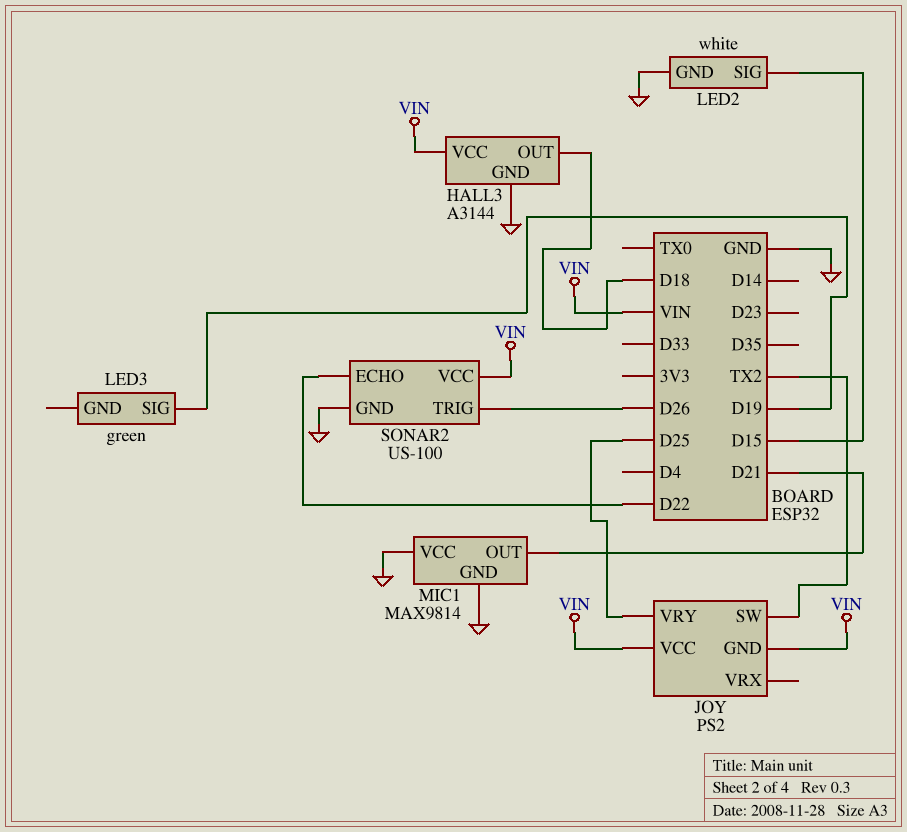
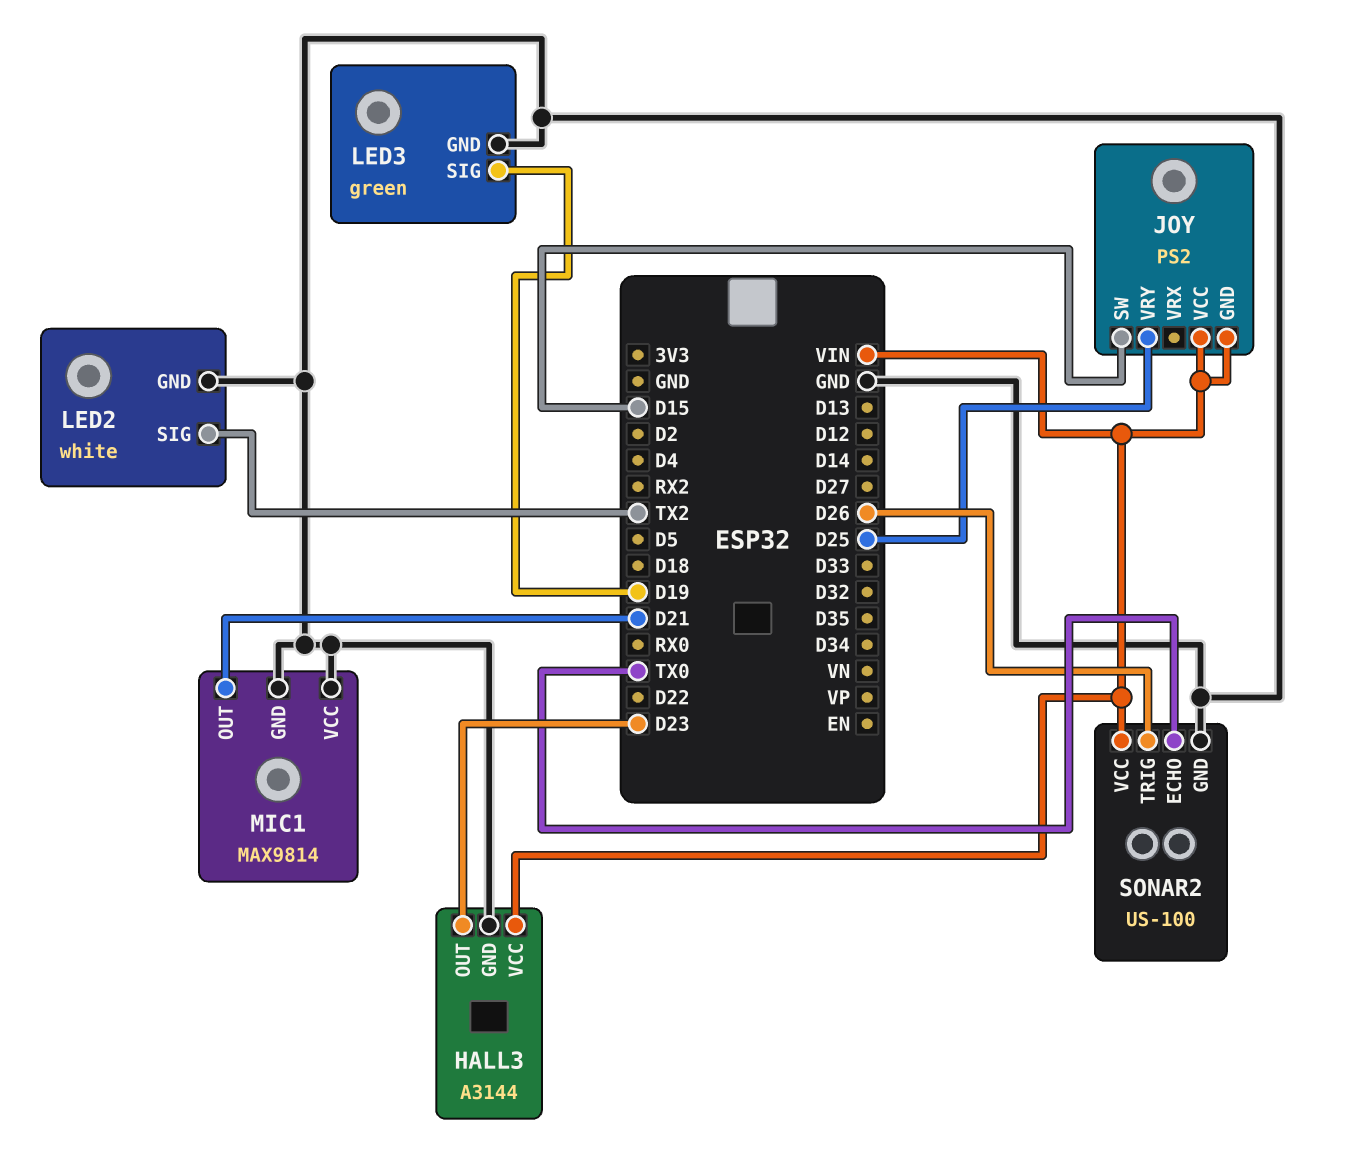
HALL3 pin OUT: D18 -> D23
JOY pin SW: TX2 -> D15
LED2 pin SIG: D15 -> TX2
LED3 pin GND: none -> GND
SONAR2 pin ECHO: D22 -> TX0

